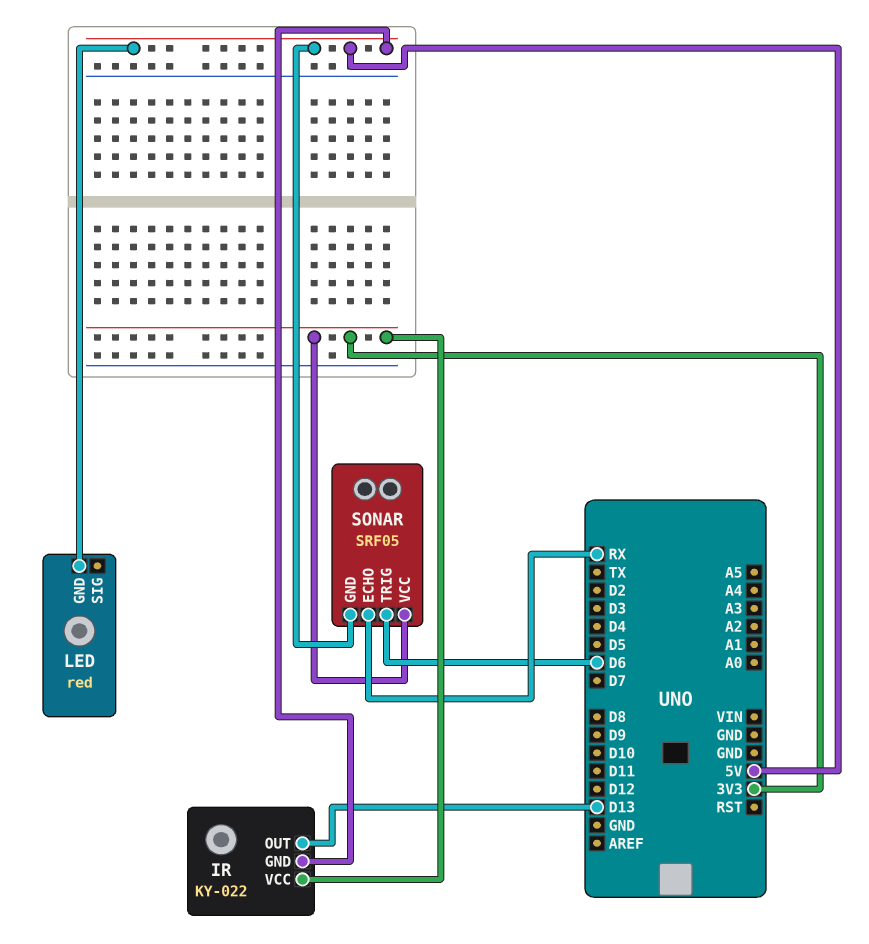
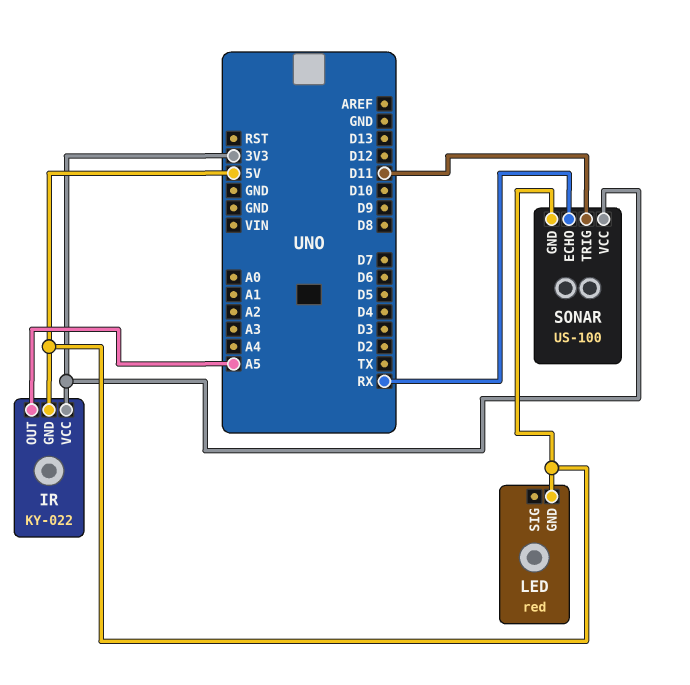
IR pin OUT: D13 -> A5
SONAR: SRF05 -> US-100
SONAR pin TRIG: D6 -> D11

